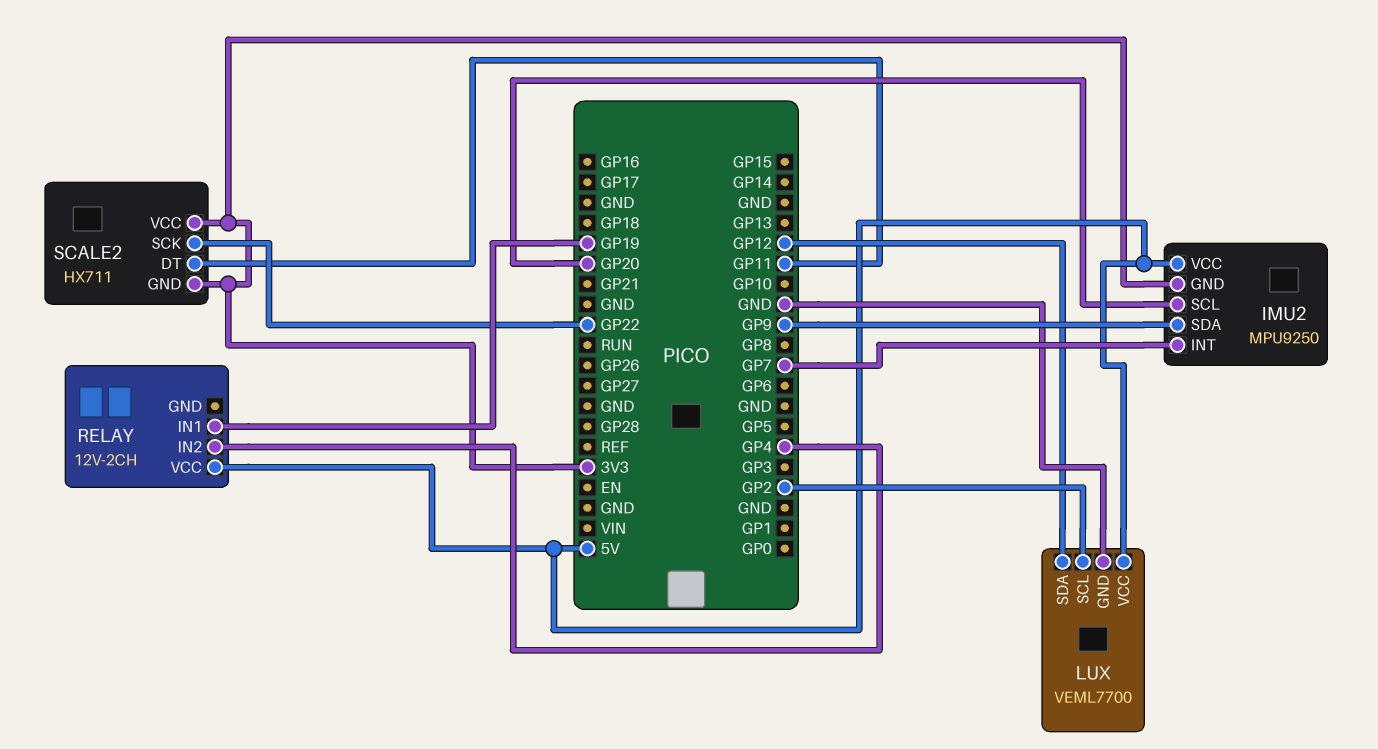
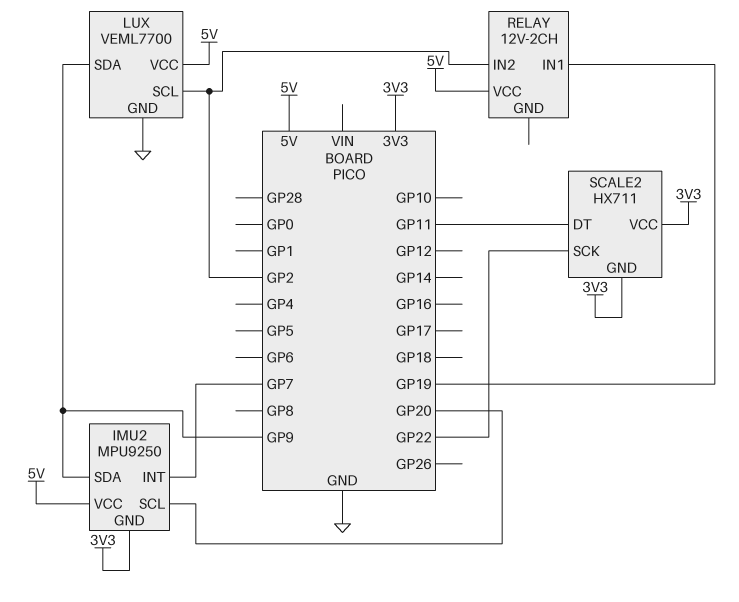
LUX pin SDA: GP12 -> GP9
RELAY pin IN2: GP4 -> GP2

